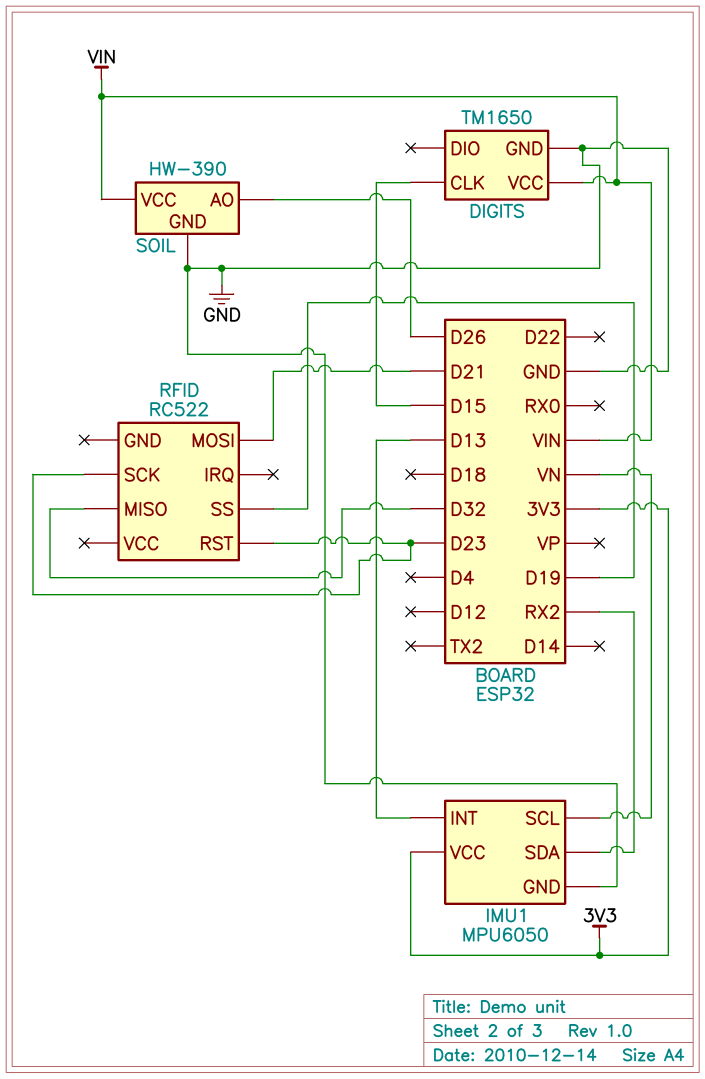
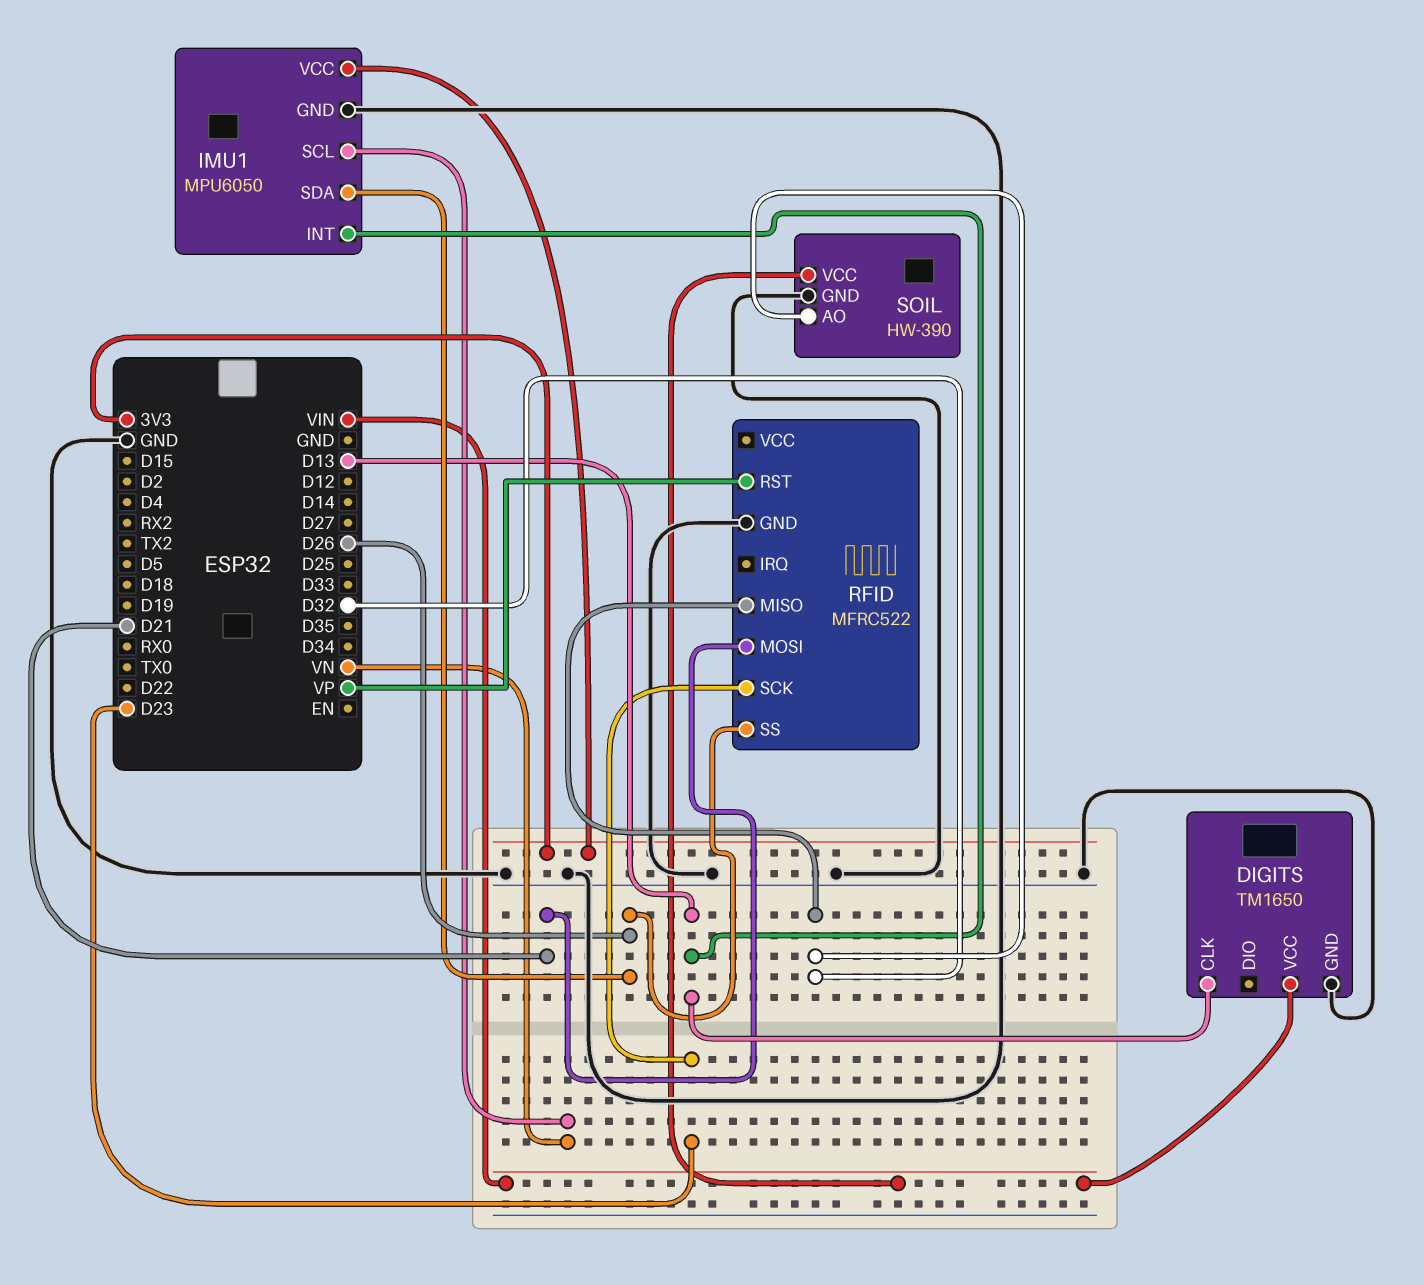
DIGITS pin CLK: D15 -> D13
IMU1 pin SDA: RX2 -> D26
RFID: RC522 -> MFRC522
RFID pin GND: none -> GND
RFID pin RST: D23 -> VP
RFID pin SS: D19 -> D26
SOIL pin AO: D26 -> D32

